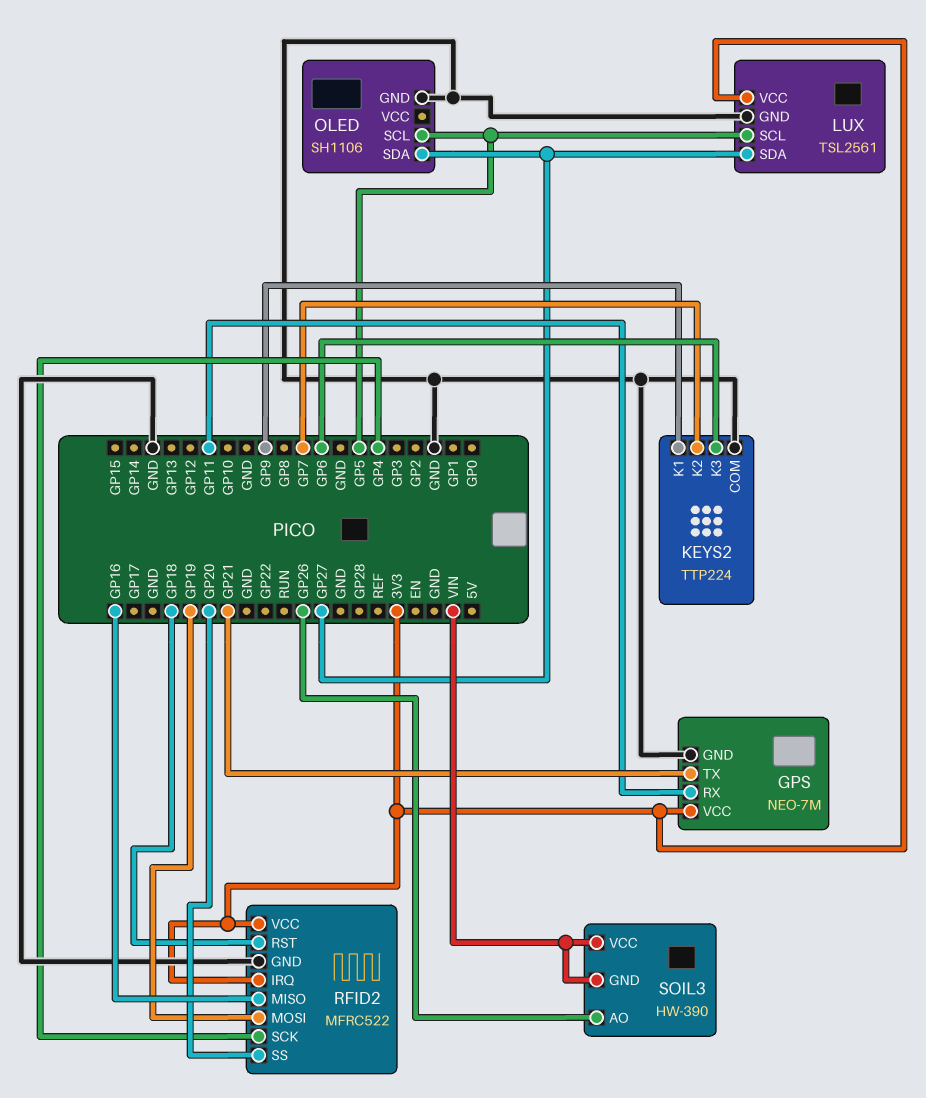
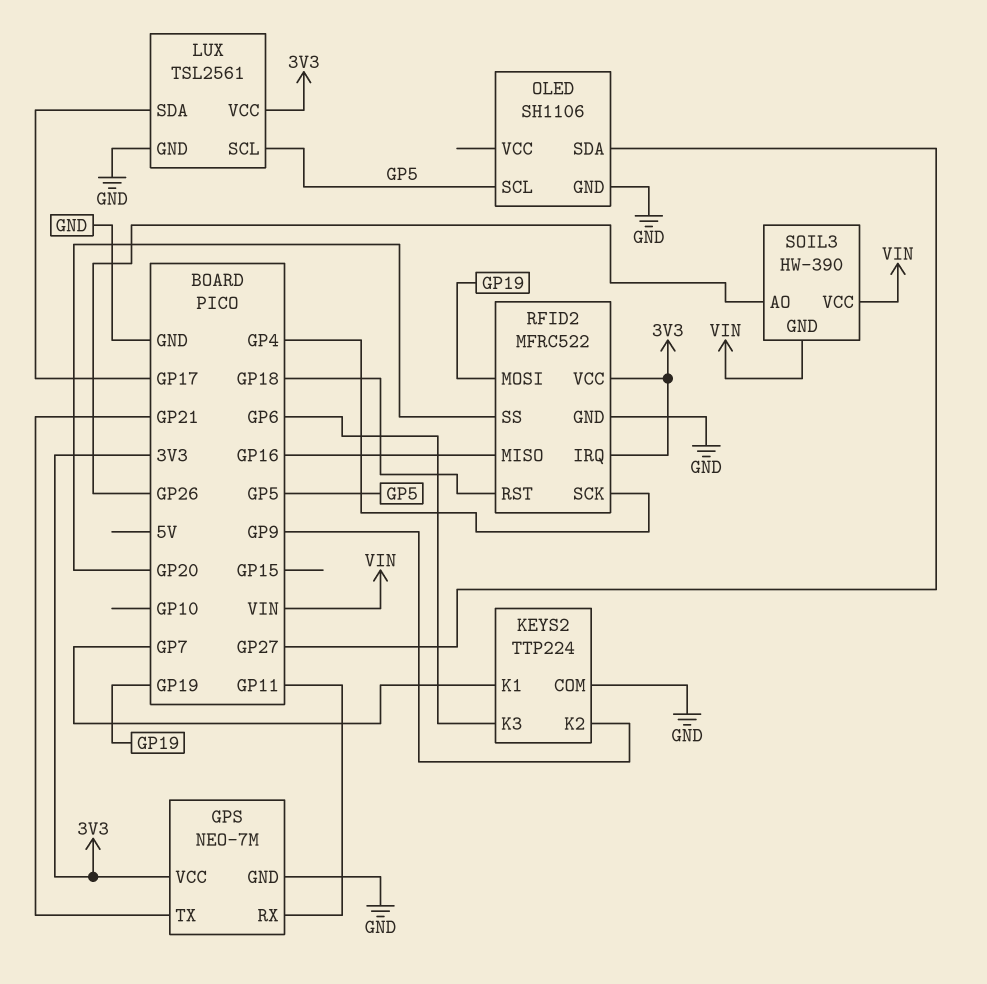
KEYS2 pin K1: GP9 -> GP7
KEYS2 pin K2: GP7 -> GP9
LUX pin SDA: GP27 -> GP17

